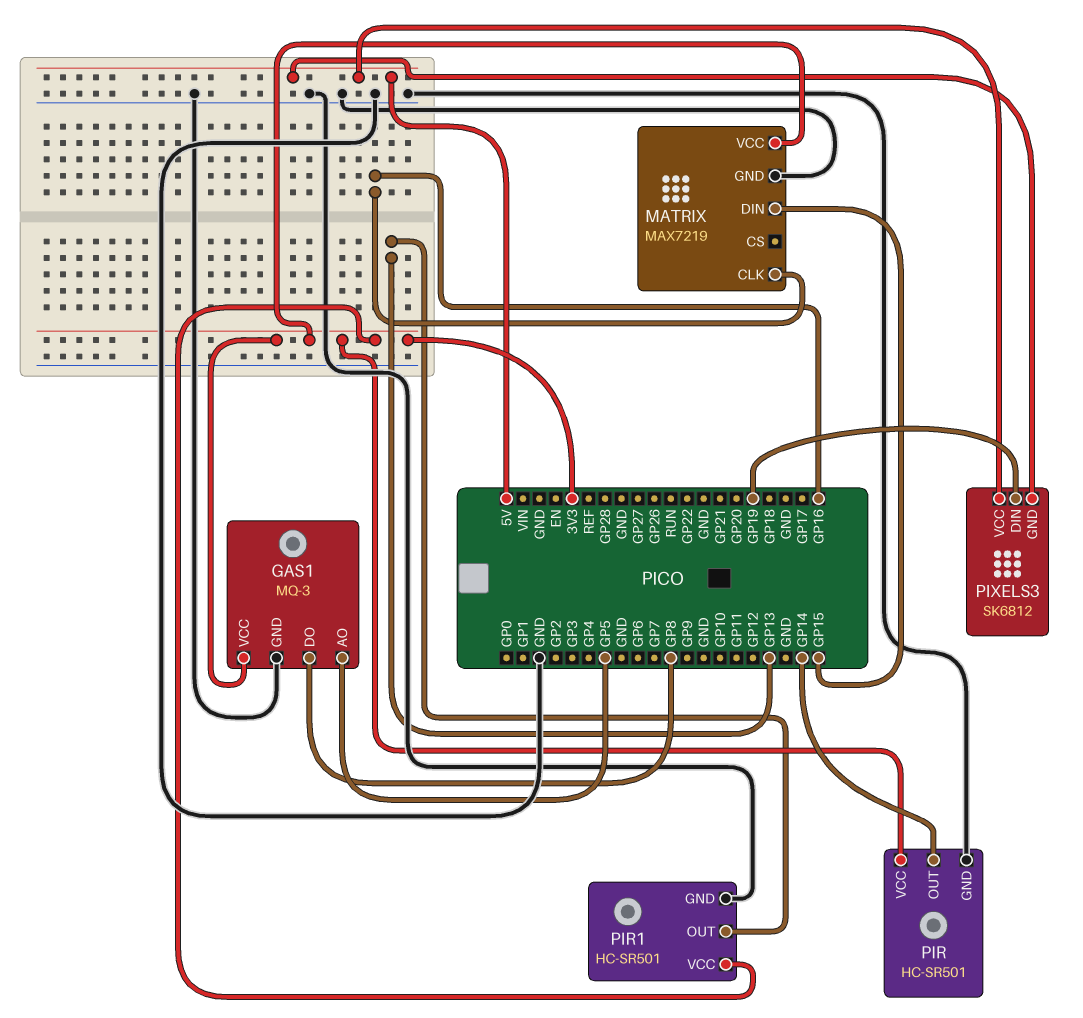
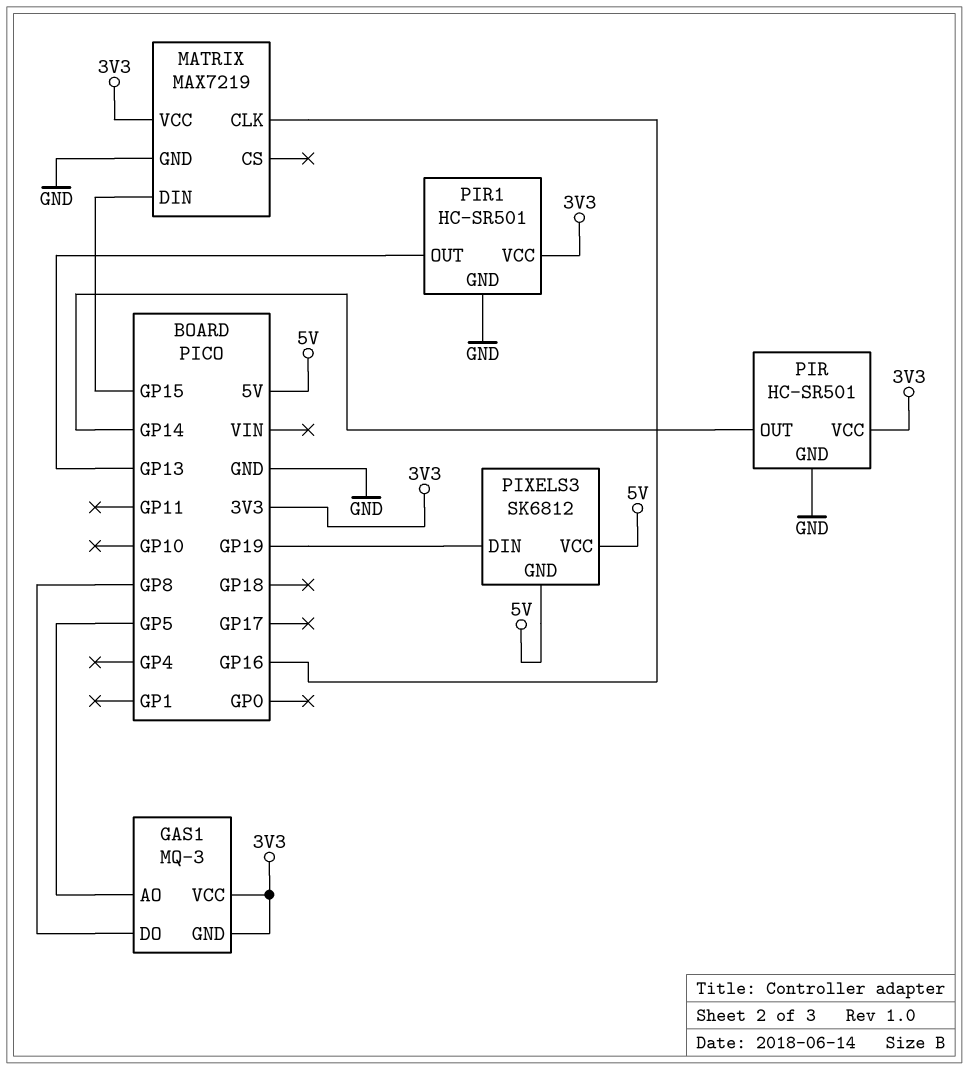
GAS1 pin GND: GND -> 3V3

